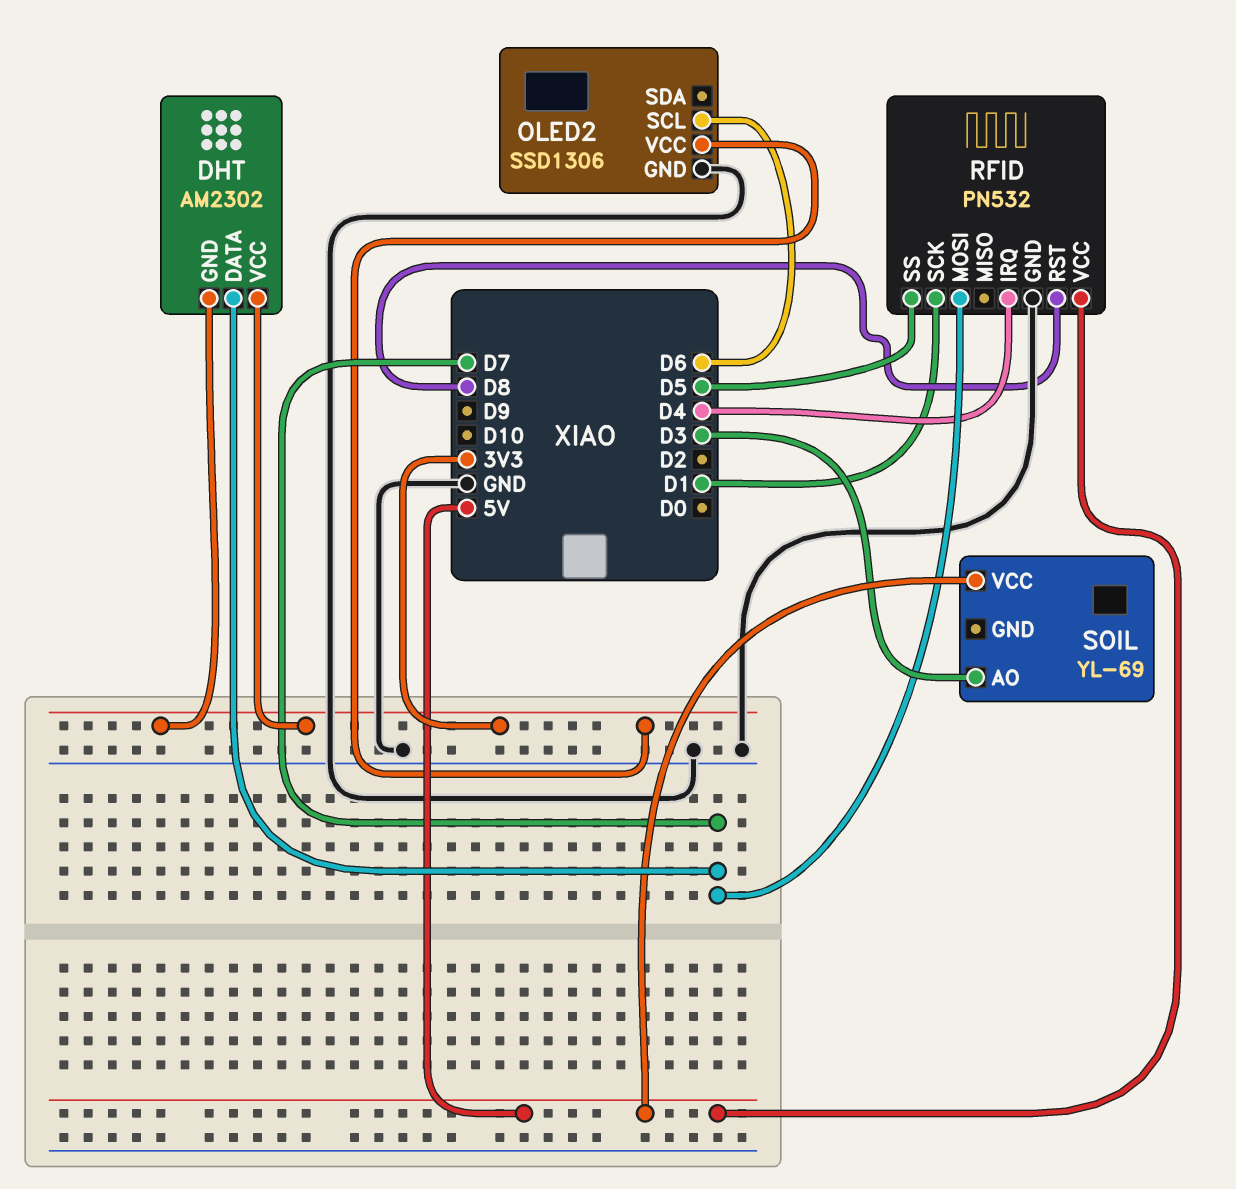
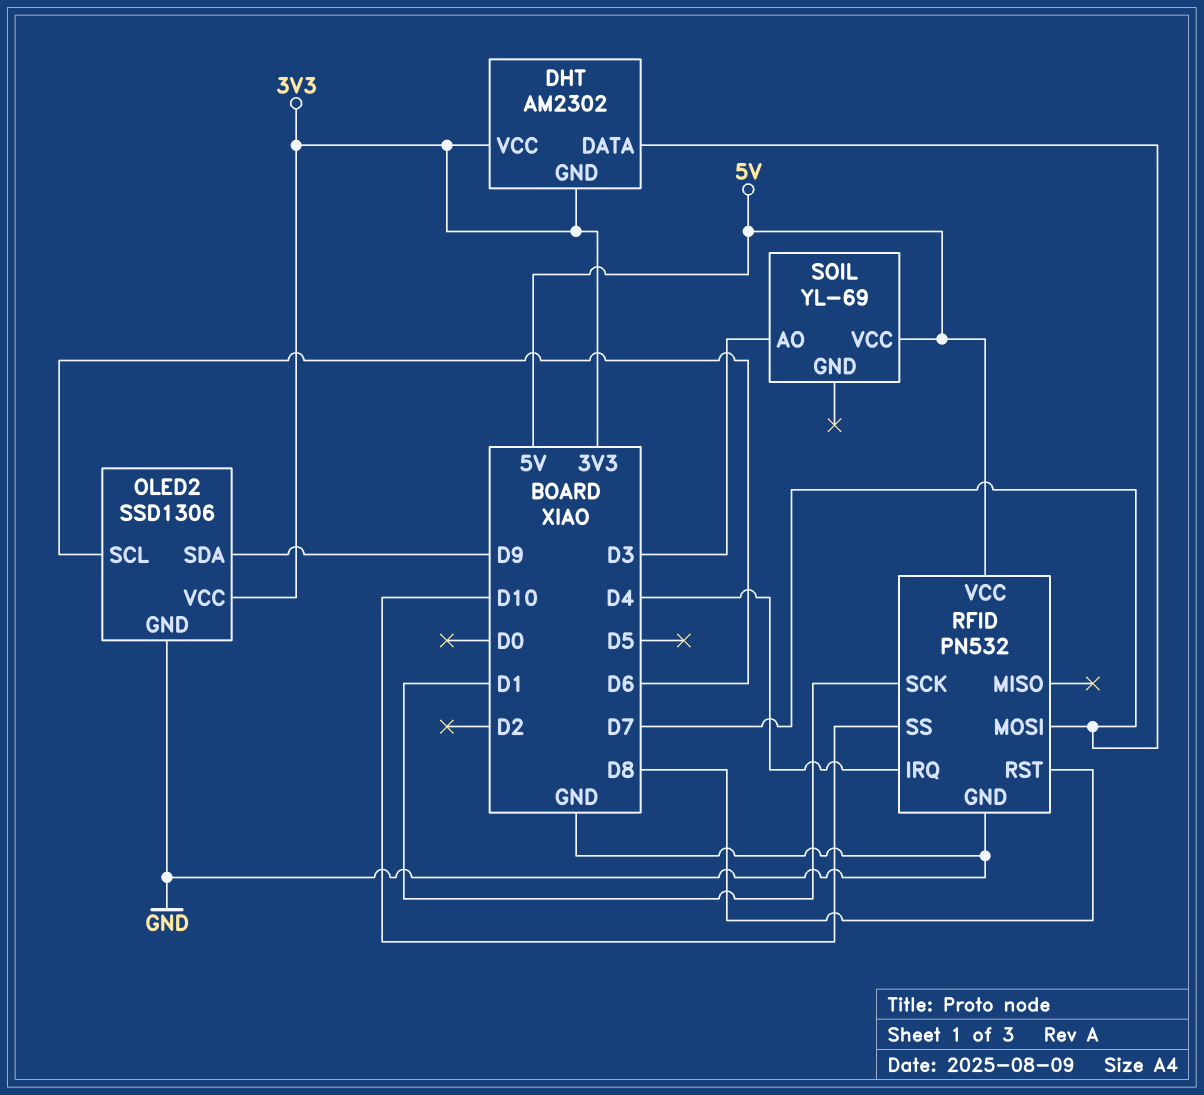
OLED2 pin SDA: none -> D9
RFID pin SS: D5 -> D10

